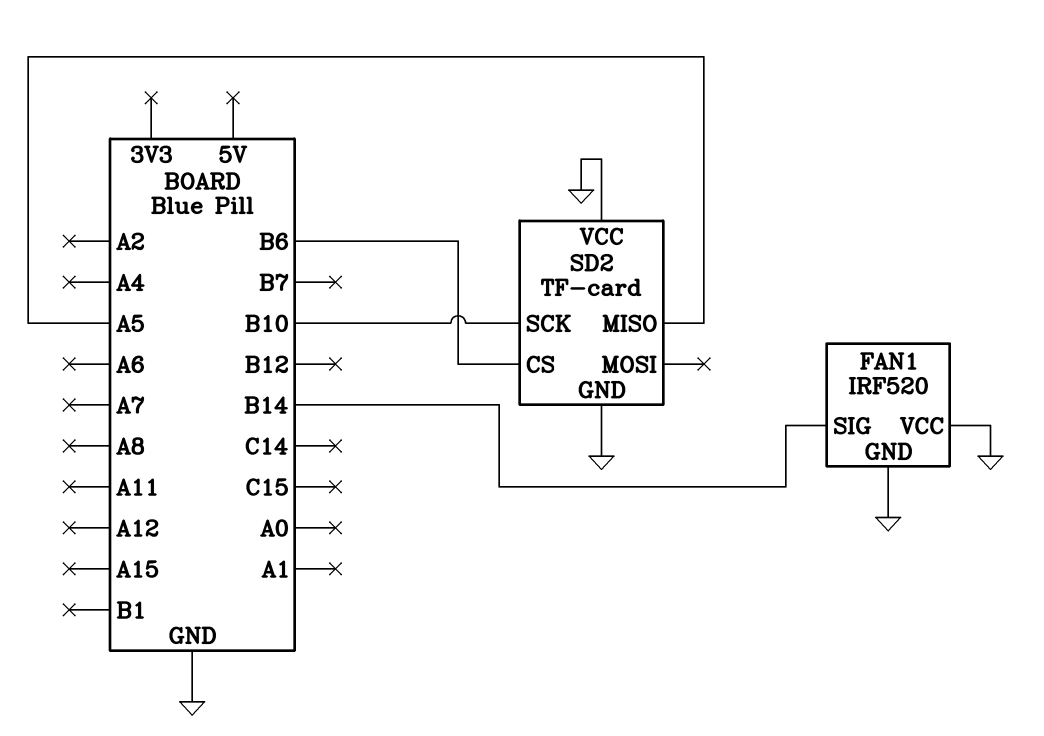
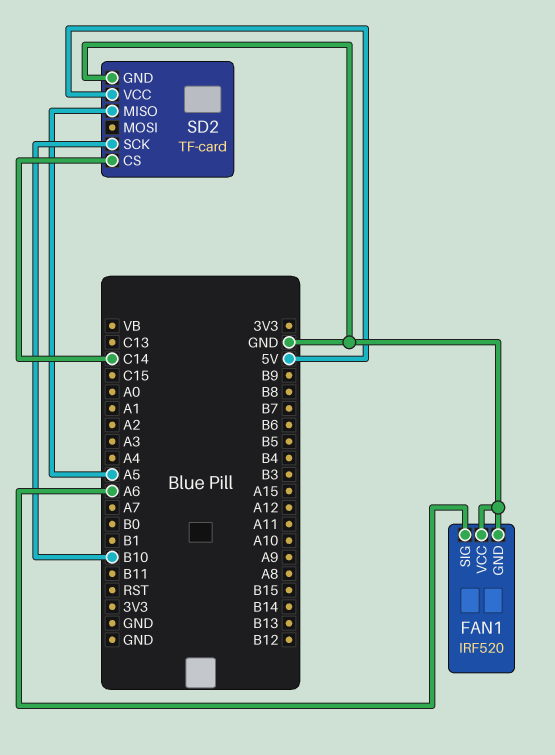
FAN1 pin SIG: B14 -> A6
SD2 pin CS: B6 -> C14
SD2 pin VCC: GND -> 5V

